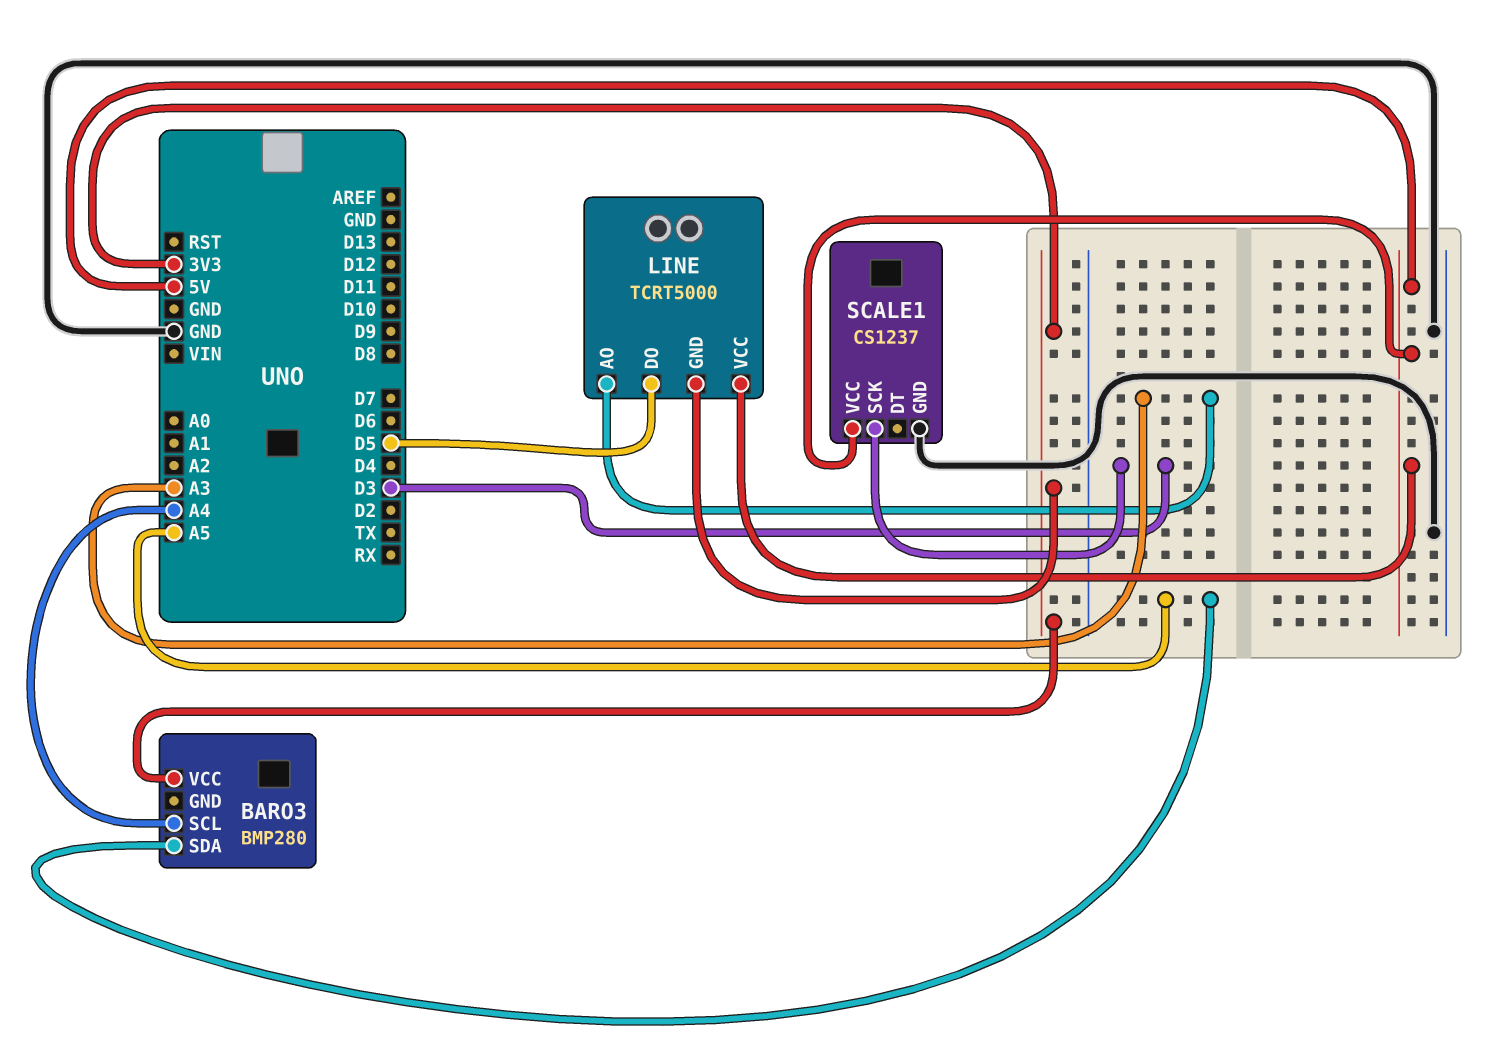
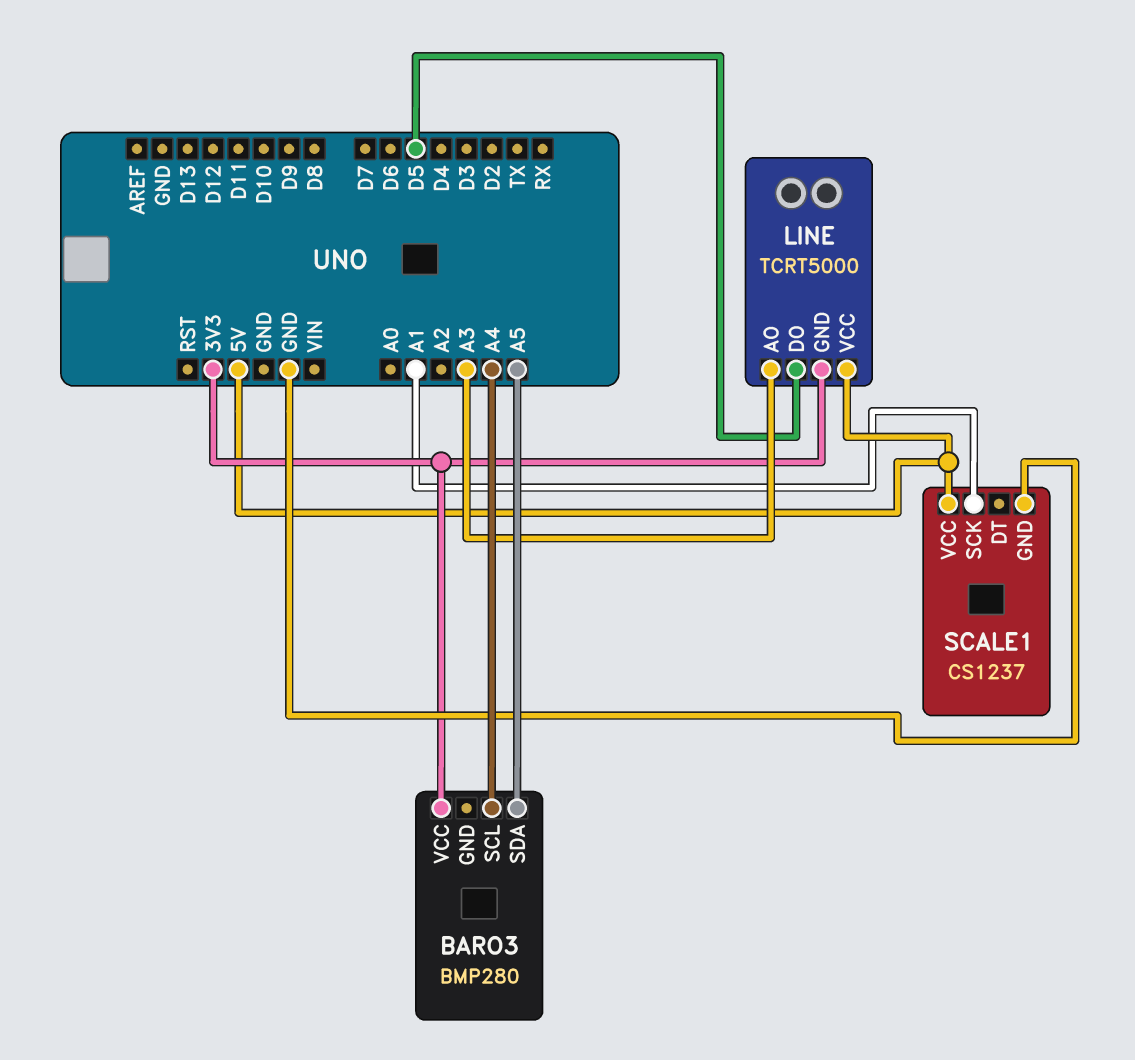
SCALE1 pin SCK: D3 -> A1

